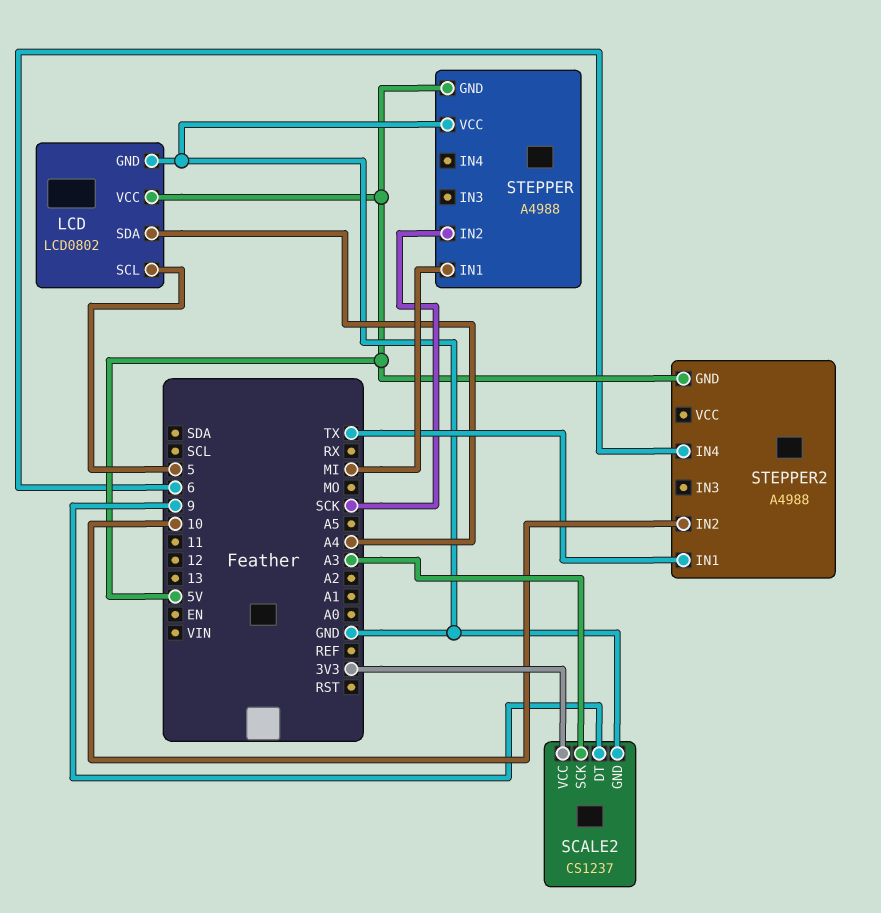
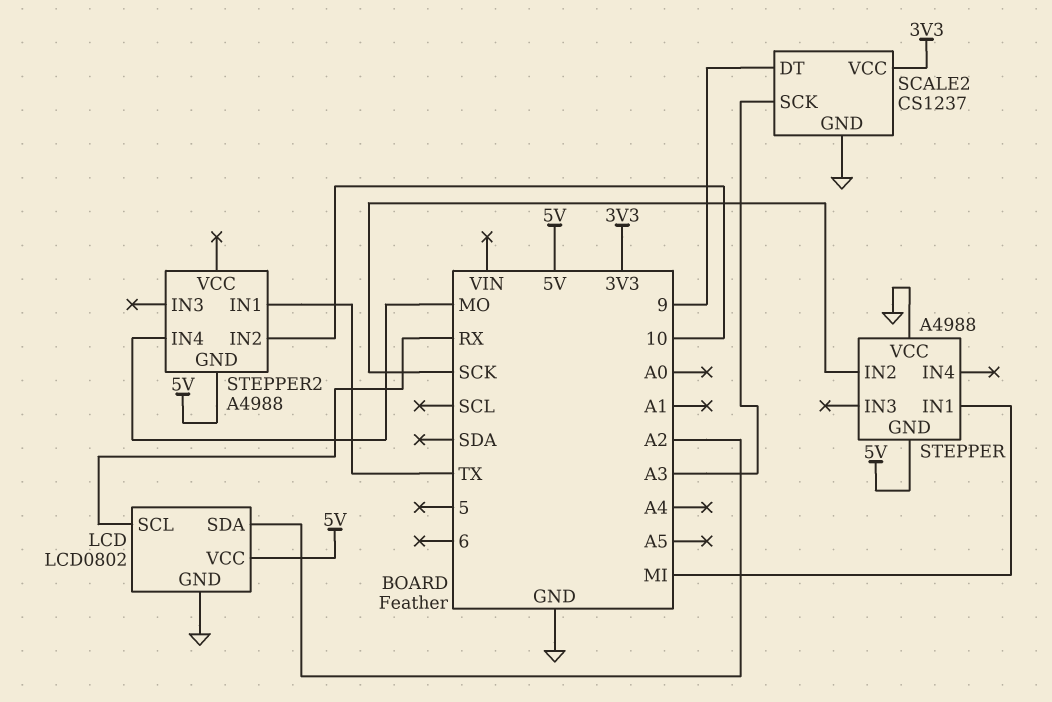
LCD pin SCL: 5 -> RX
LCD pin SDA: A4 -> A2
STEPPER2 pin IN4: 6 -> MO

